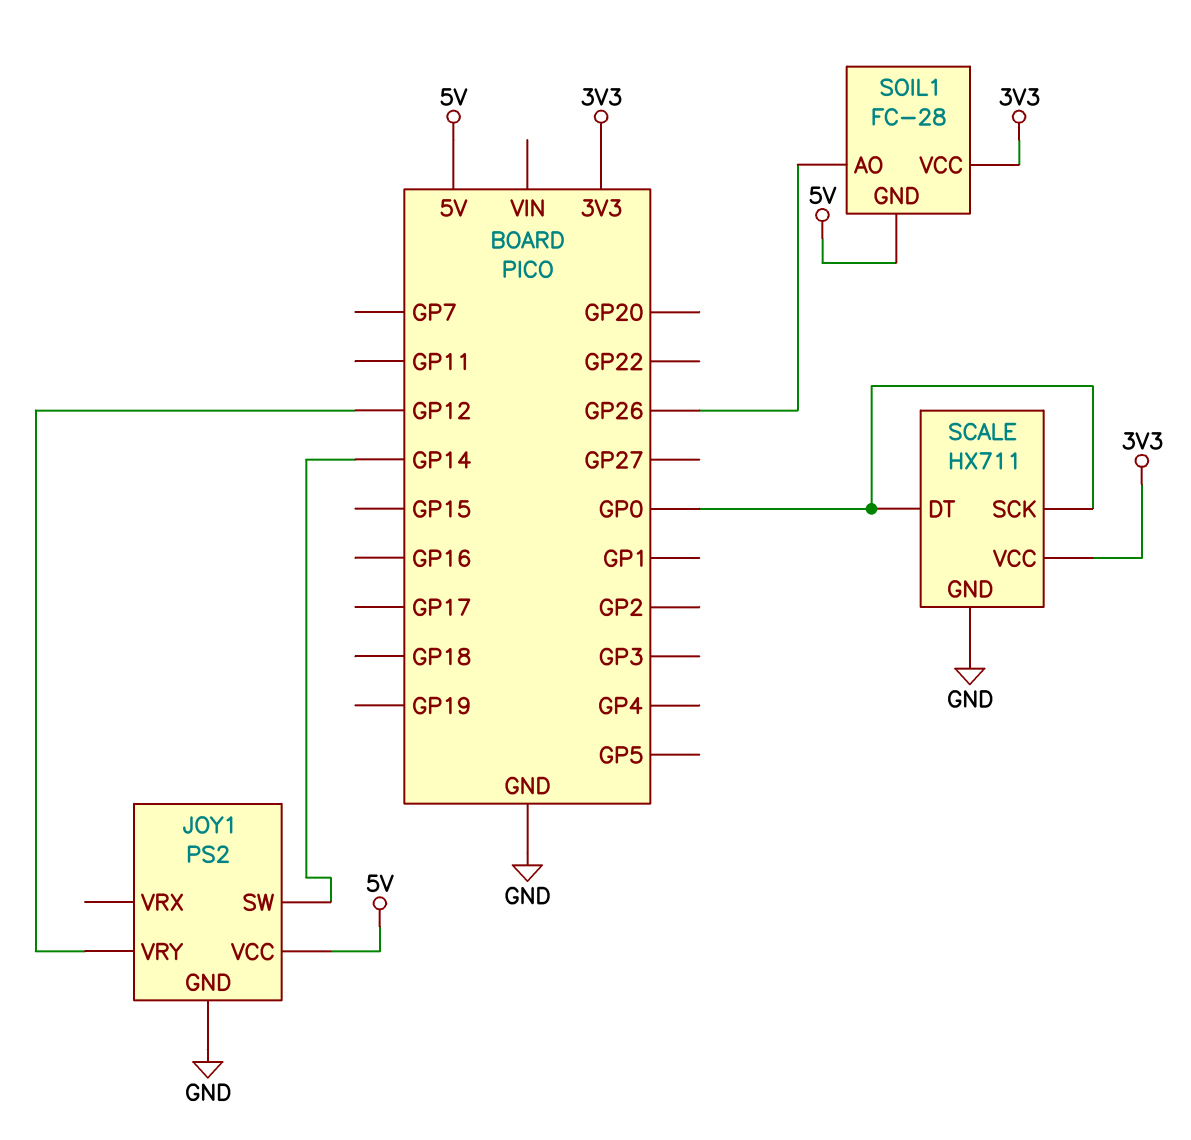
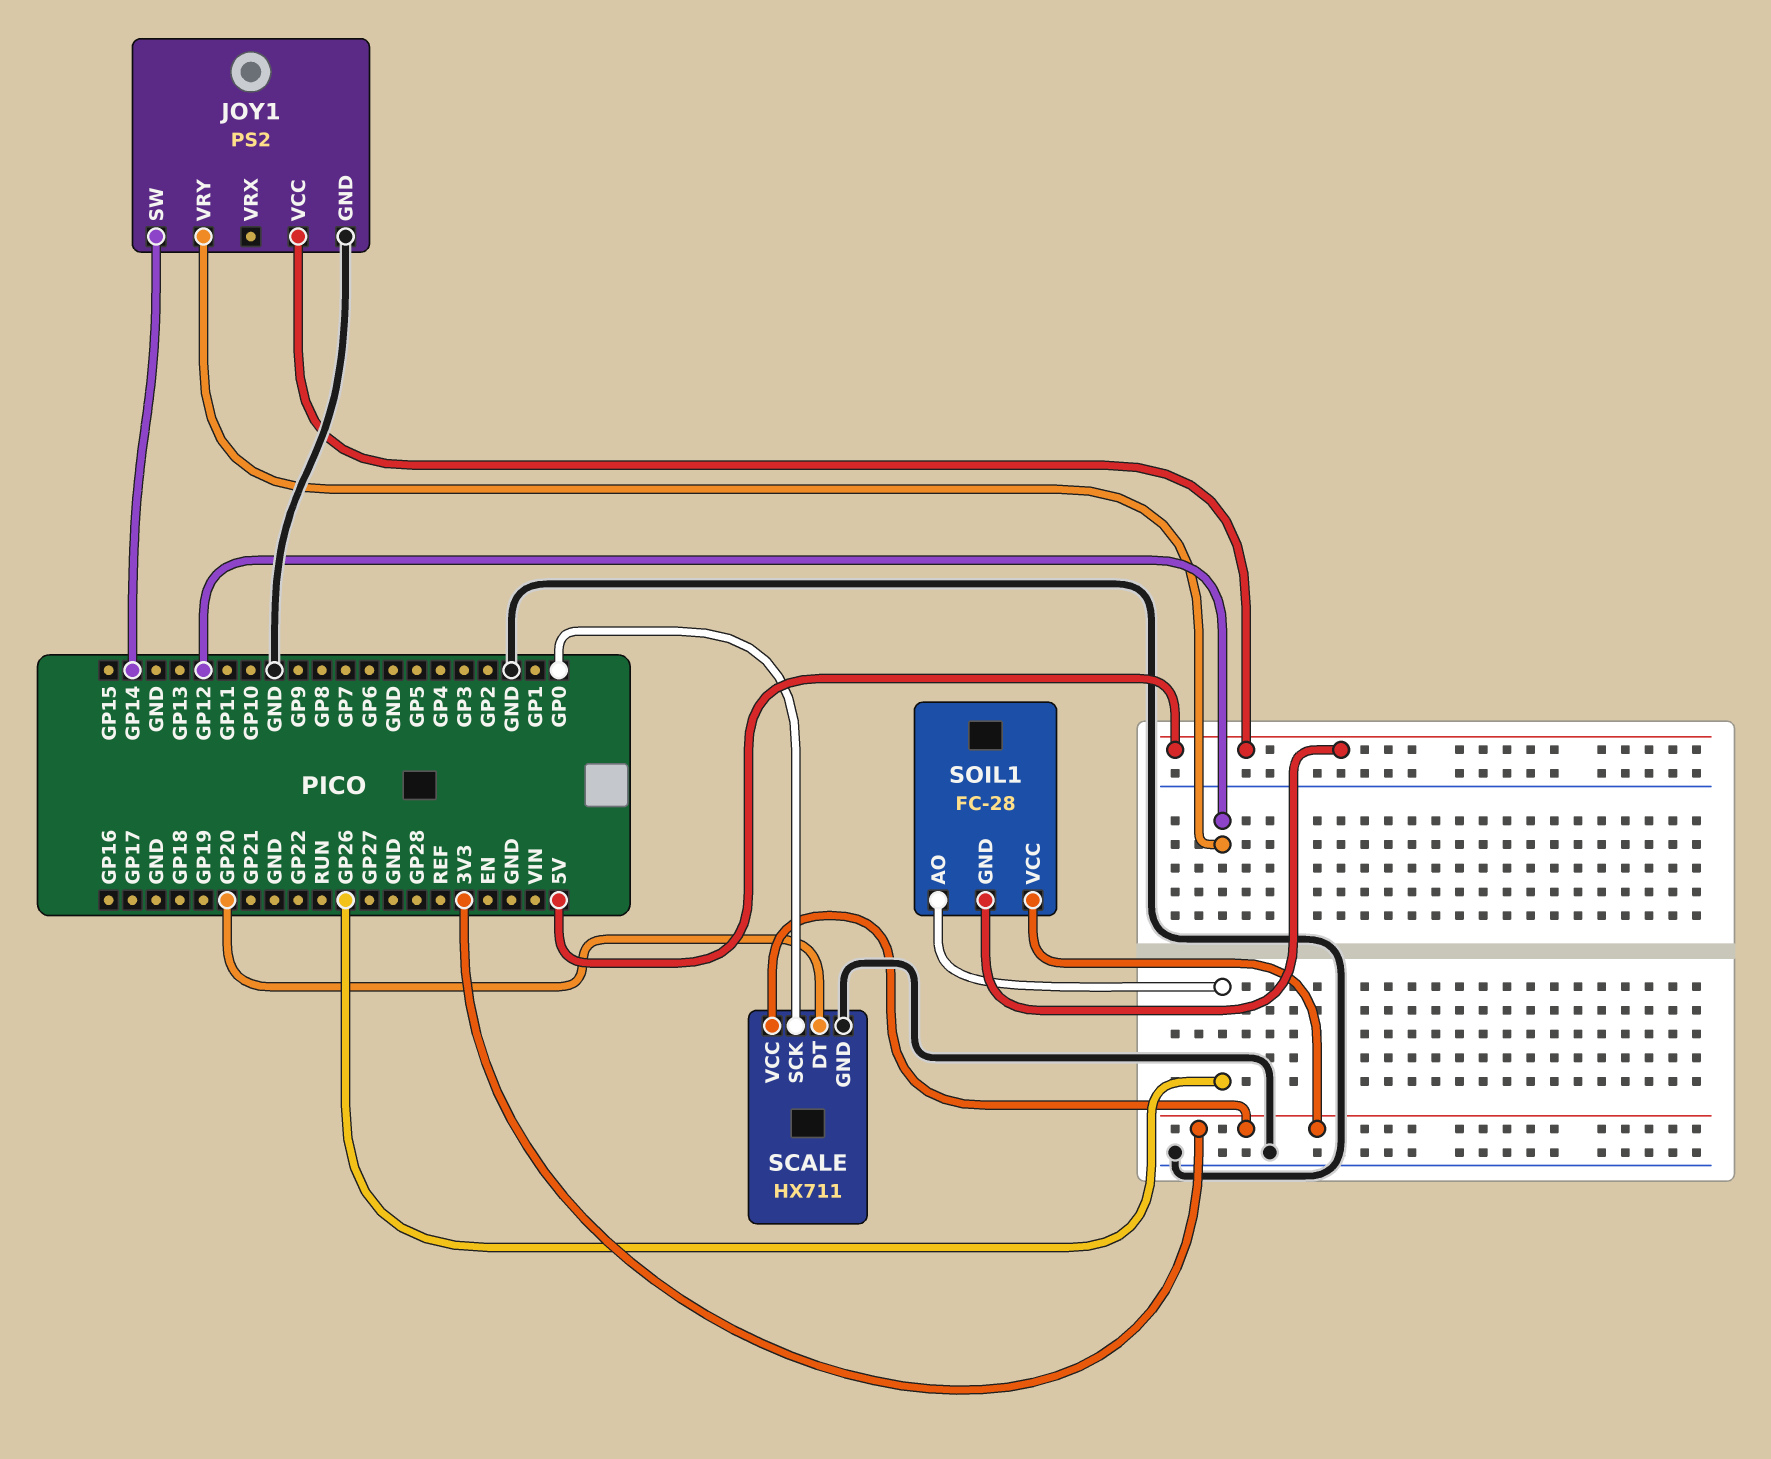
SCALE pin DT: GP0 -> GP20

